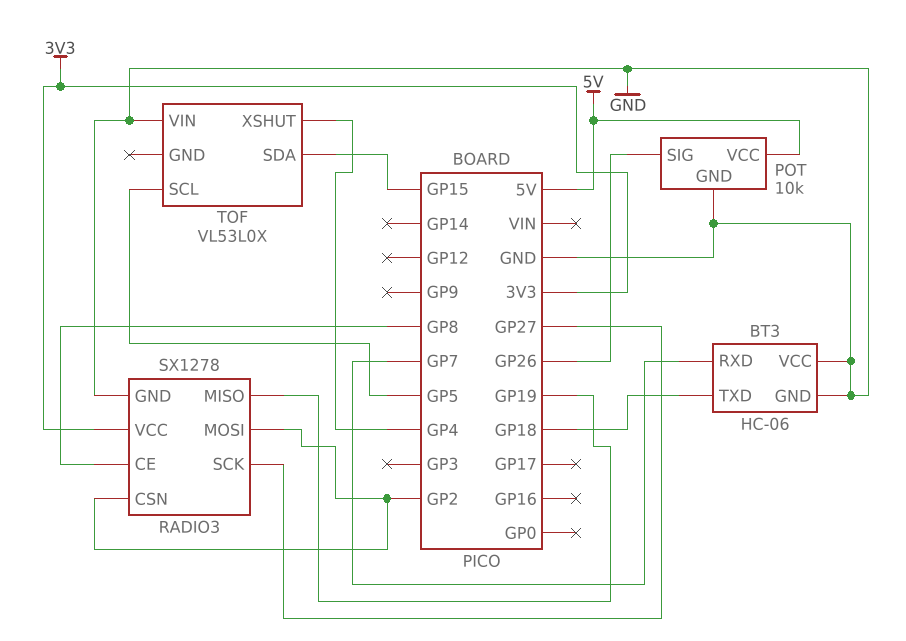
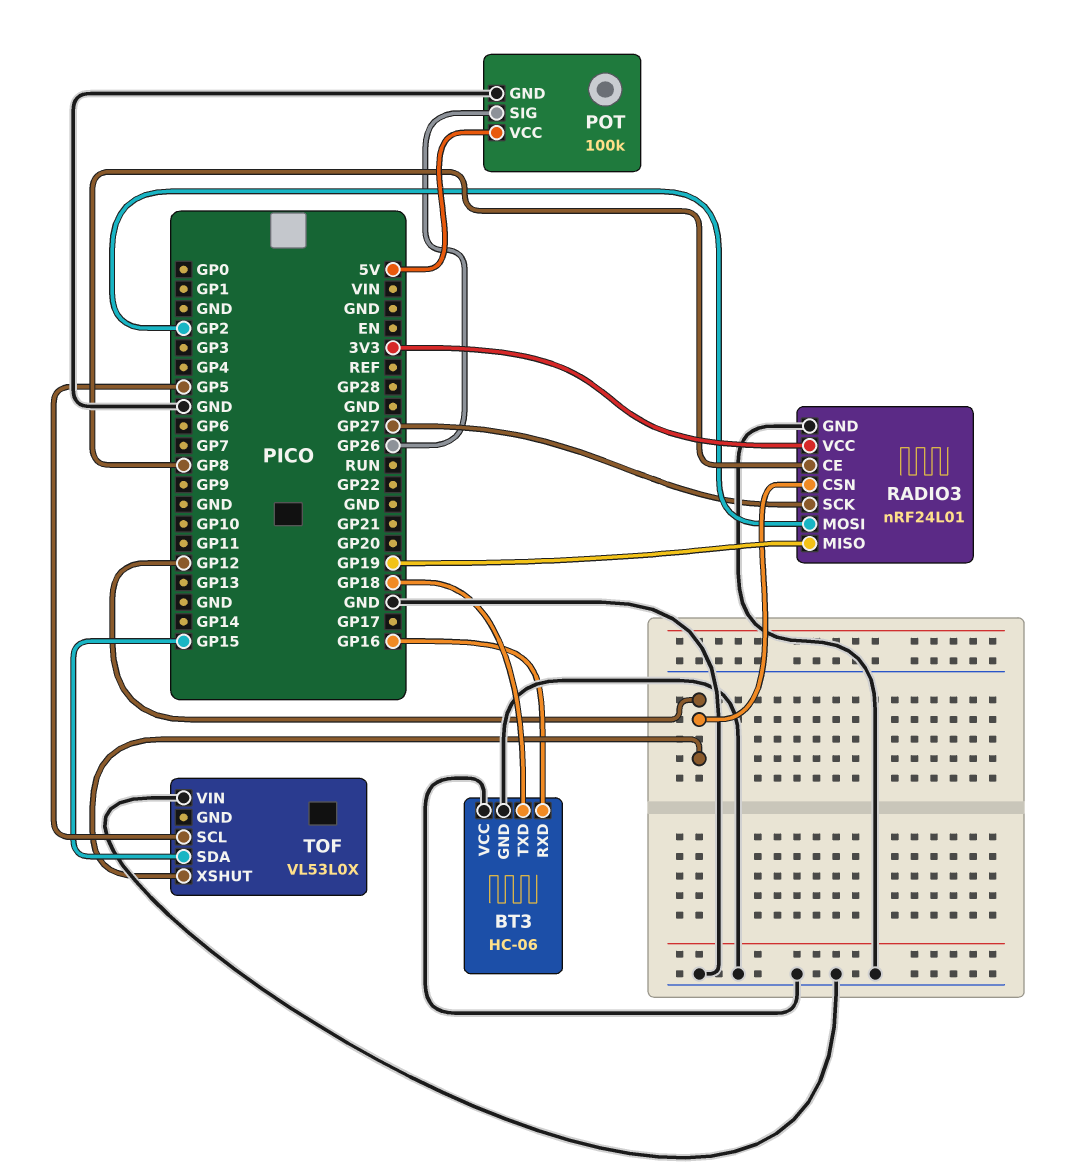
BT3 pin RXD: GP7 -> GP16
POT: 10k -> 100k
RADIO3: SX1278 -> nRF24L01
RADIO3 pin CSN: GP2 -> GP12
TOF pin XSHUT: GP4 -> GP12

